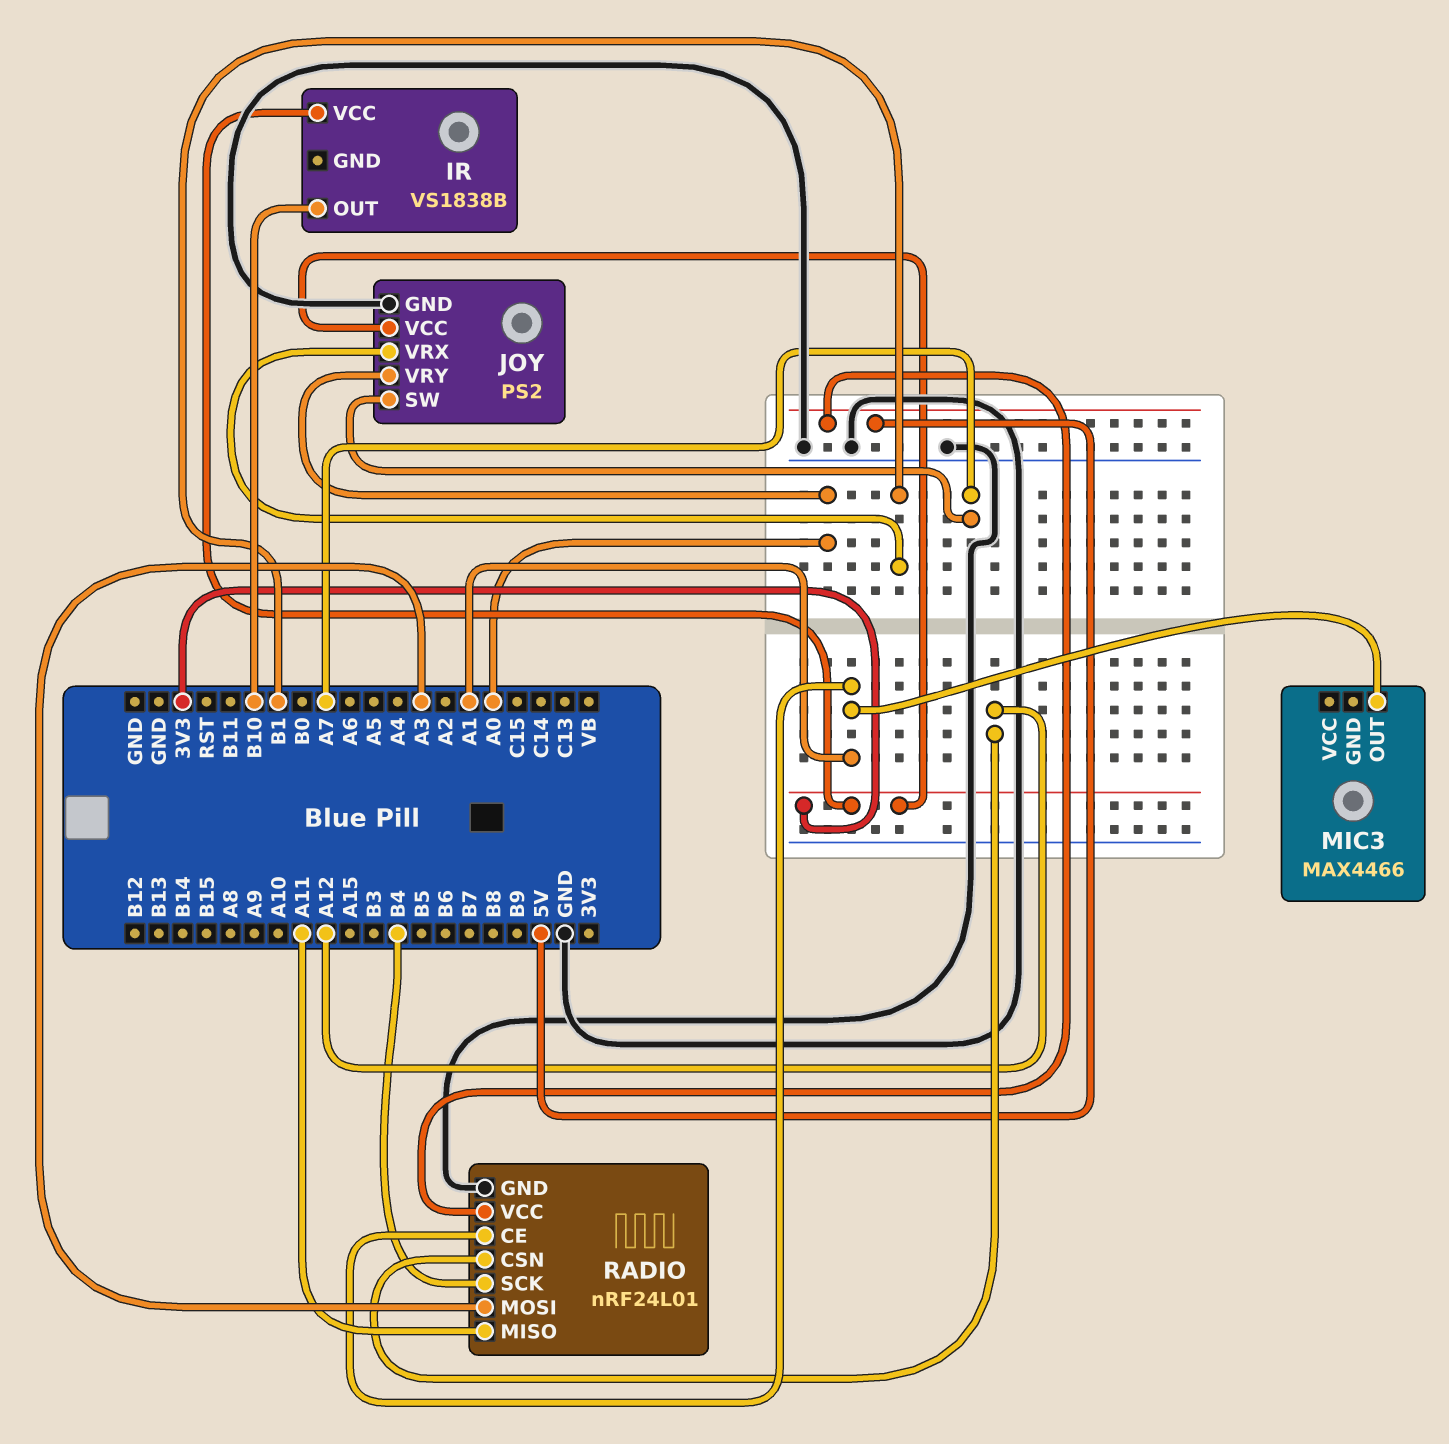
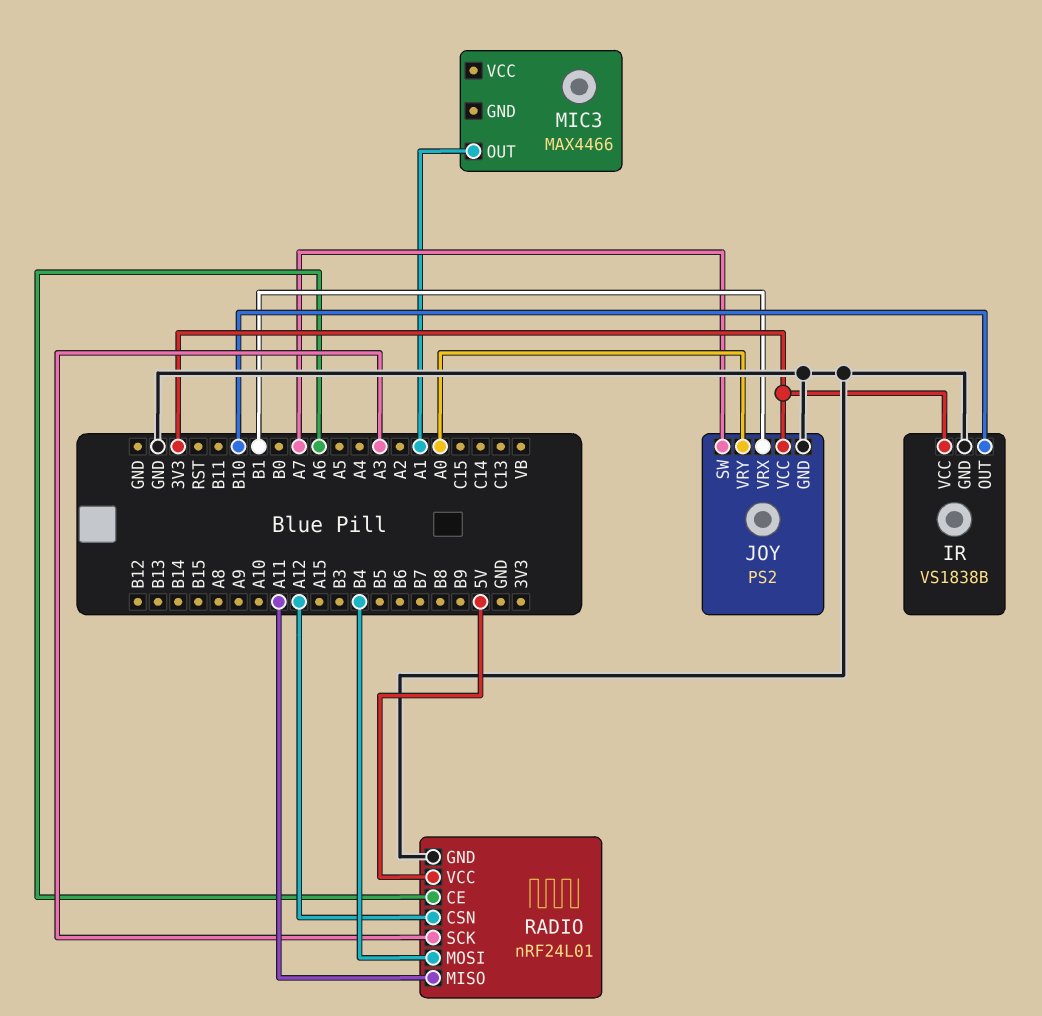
IR pin GND: none -> GND
RADIO pin CE: A1 -> A6
RADIO pin MOSI: A3 -> B4
RADIO pin SCK: B4 -> A3

